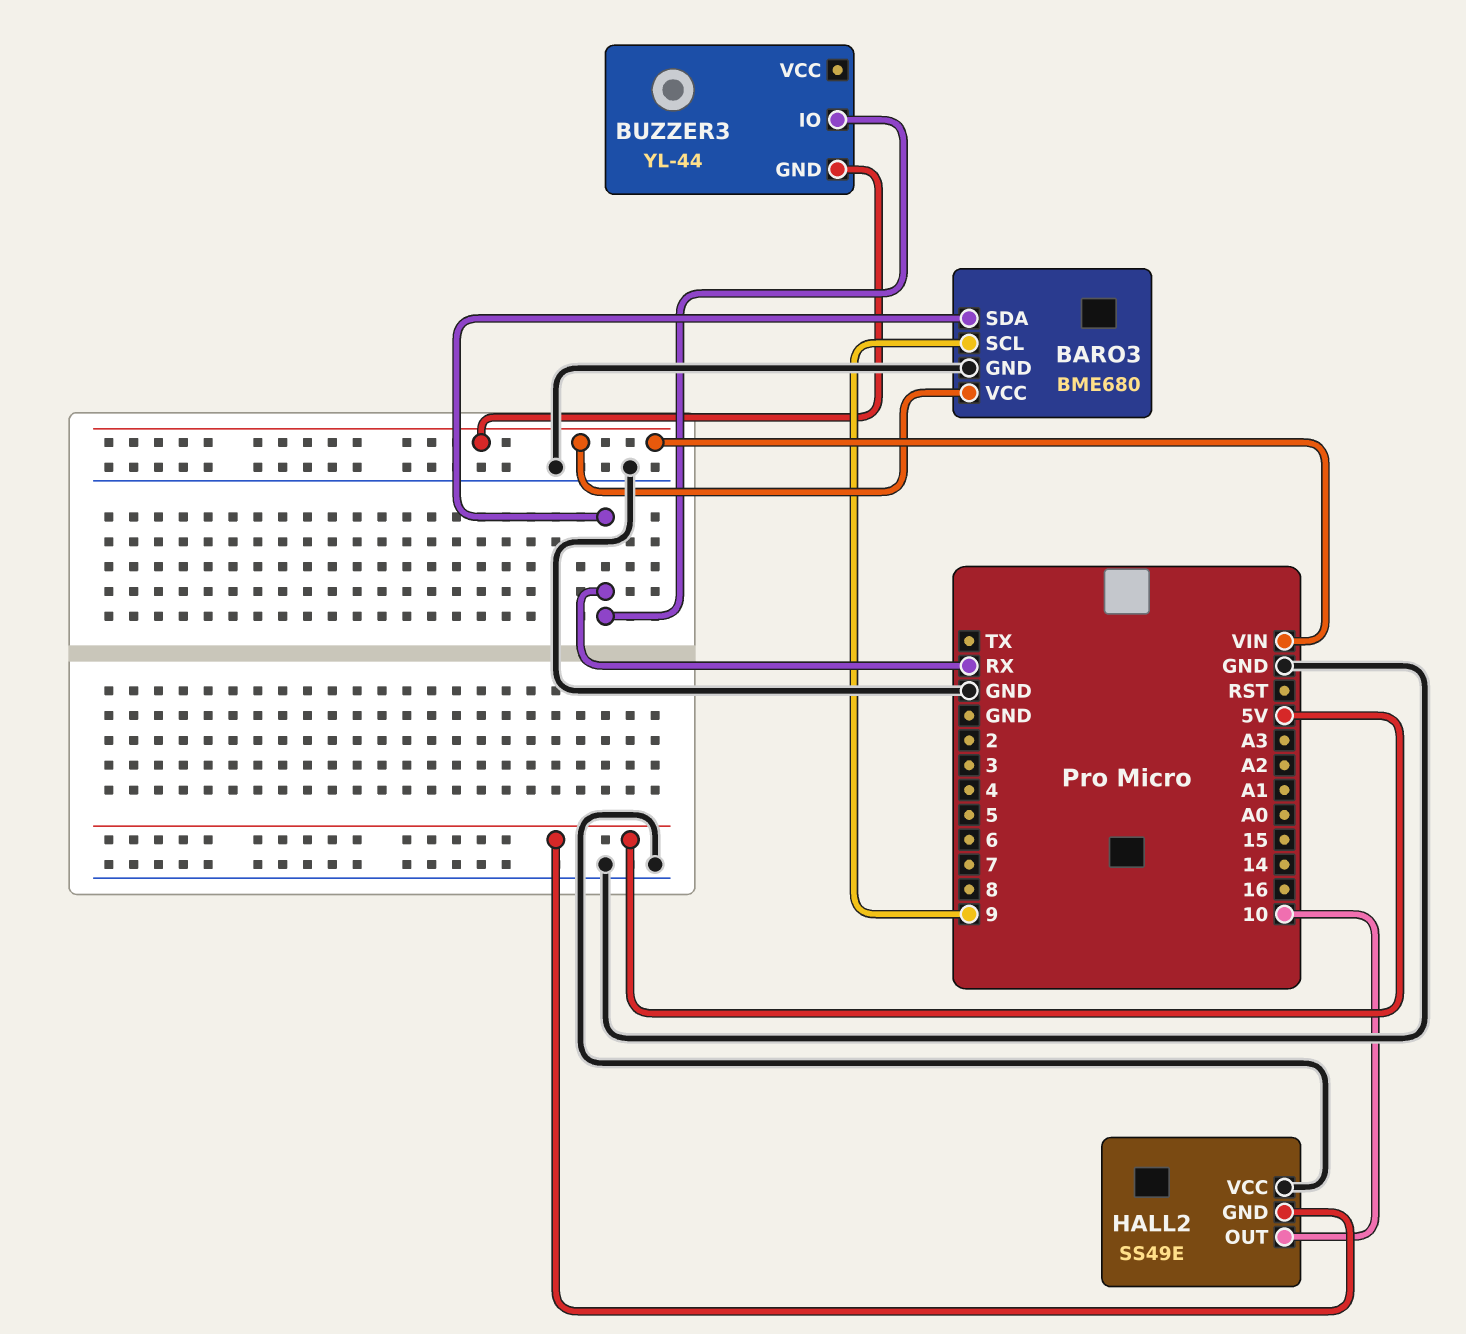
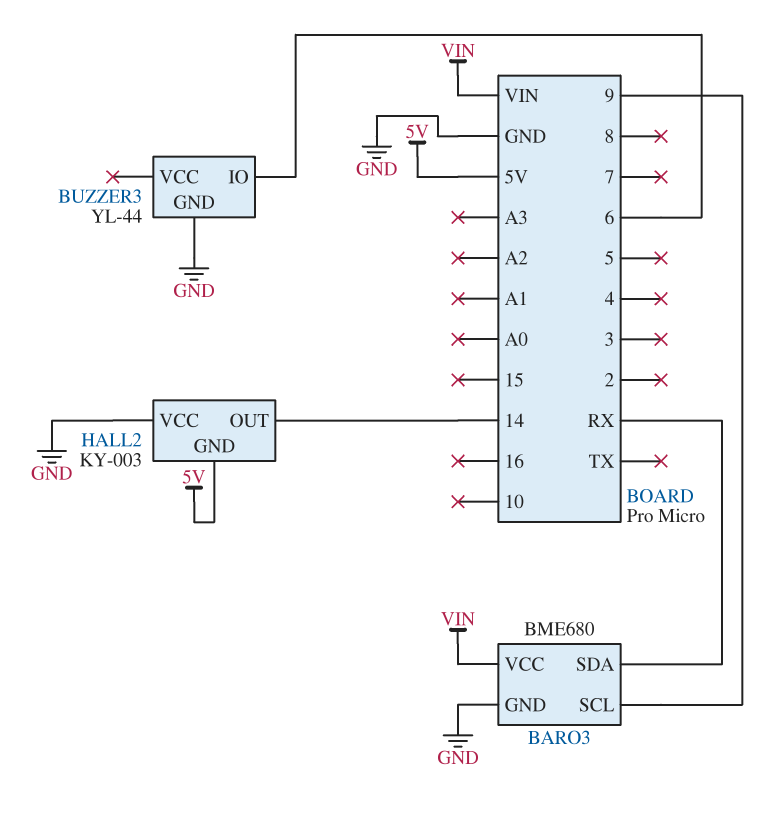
BUZZER3 pin GND: VIN -> GND
BUZZER3 pin IO: RX -> 6
HALL2: SS49E -> KY-003
HALL2 pin OUT: 10 -> 14

